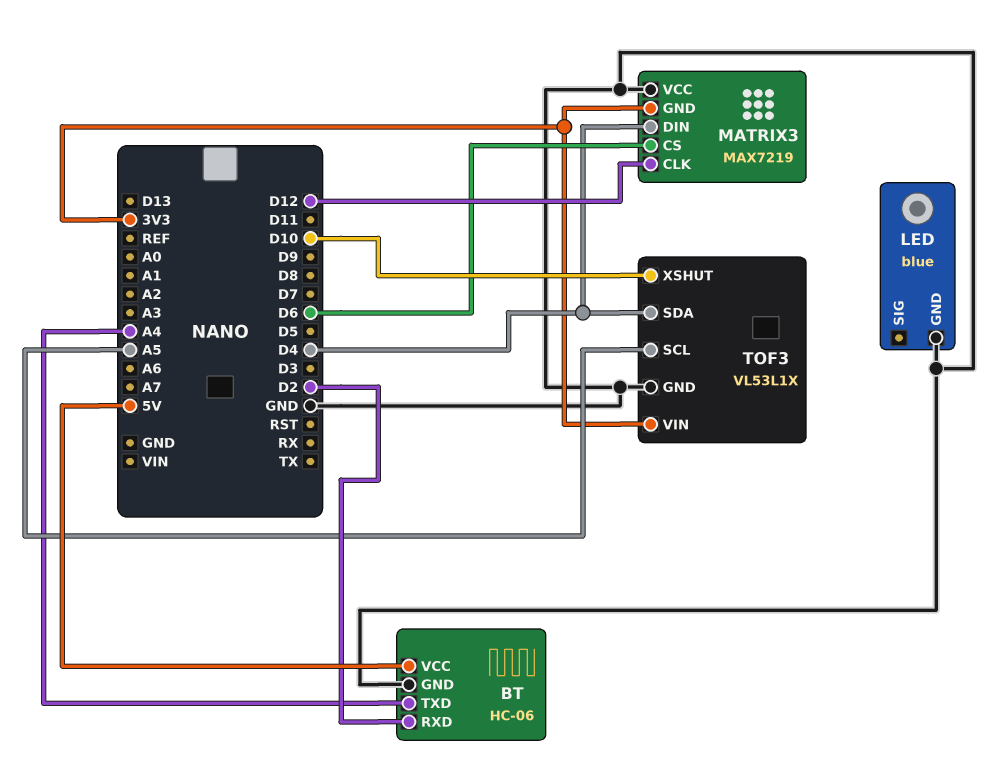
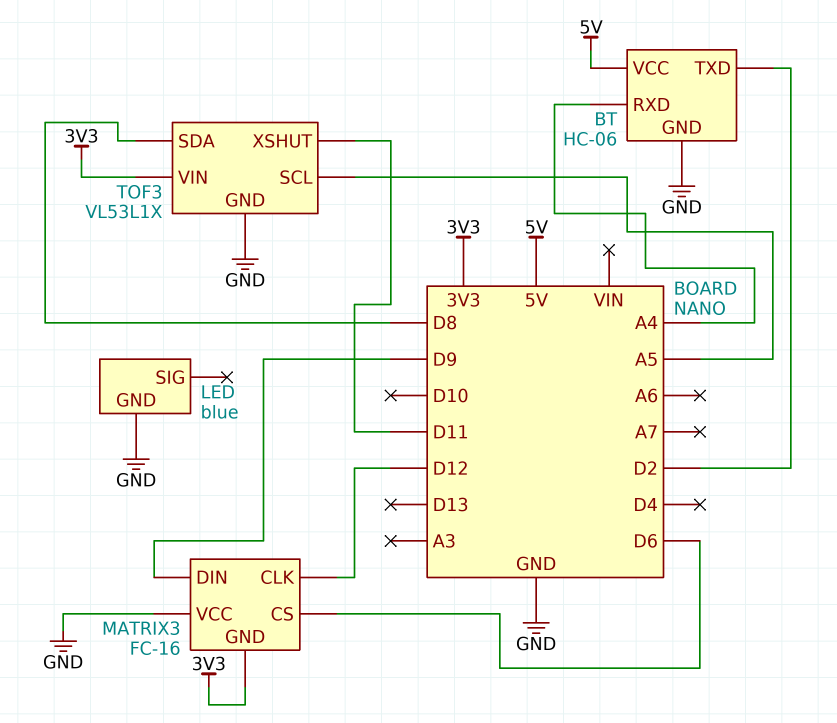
BT pin RXD: D2 -> A4
BT pin TXD: A4 -> D2
MATRIX3: MAX7219 -> FC-16
MATRIX3 pin DIN: D4 -> D9
TOF3 pin SDA: D4 -> D8
TOF3 pin XSHUT: D10 -> D11

